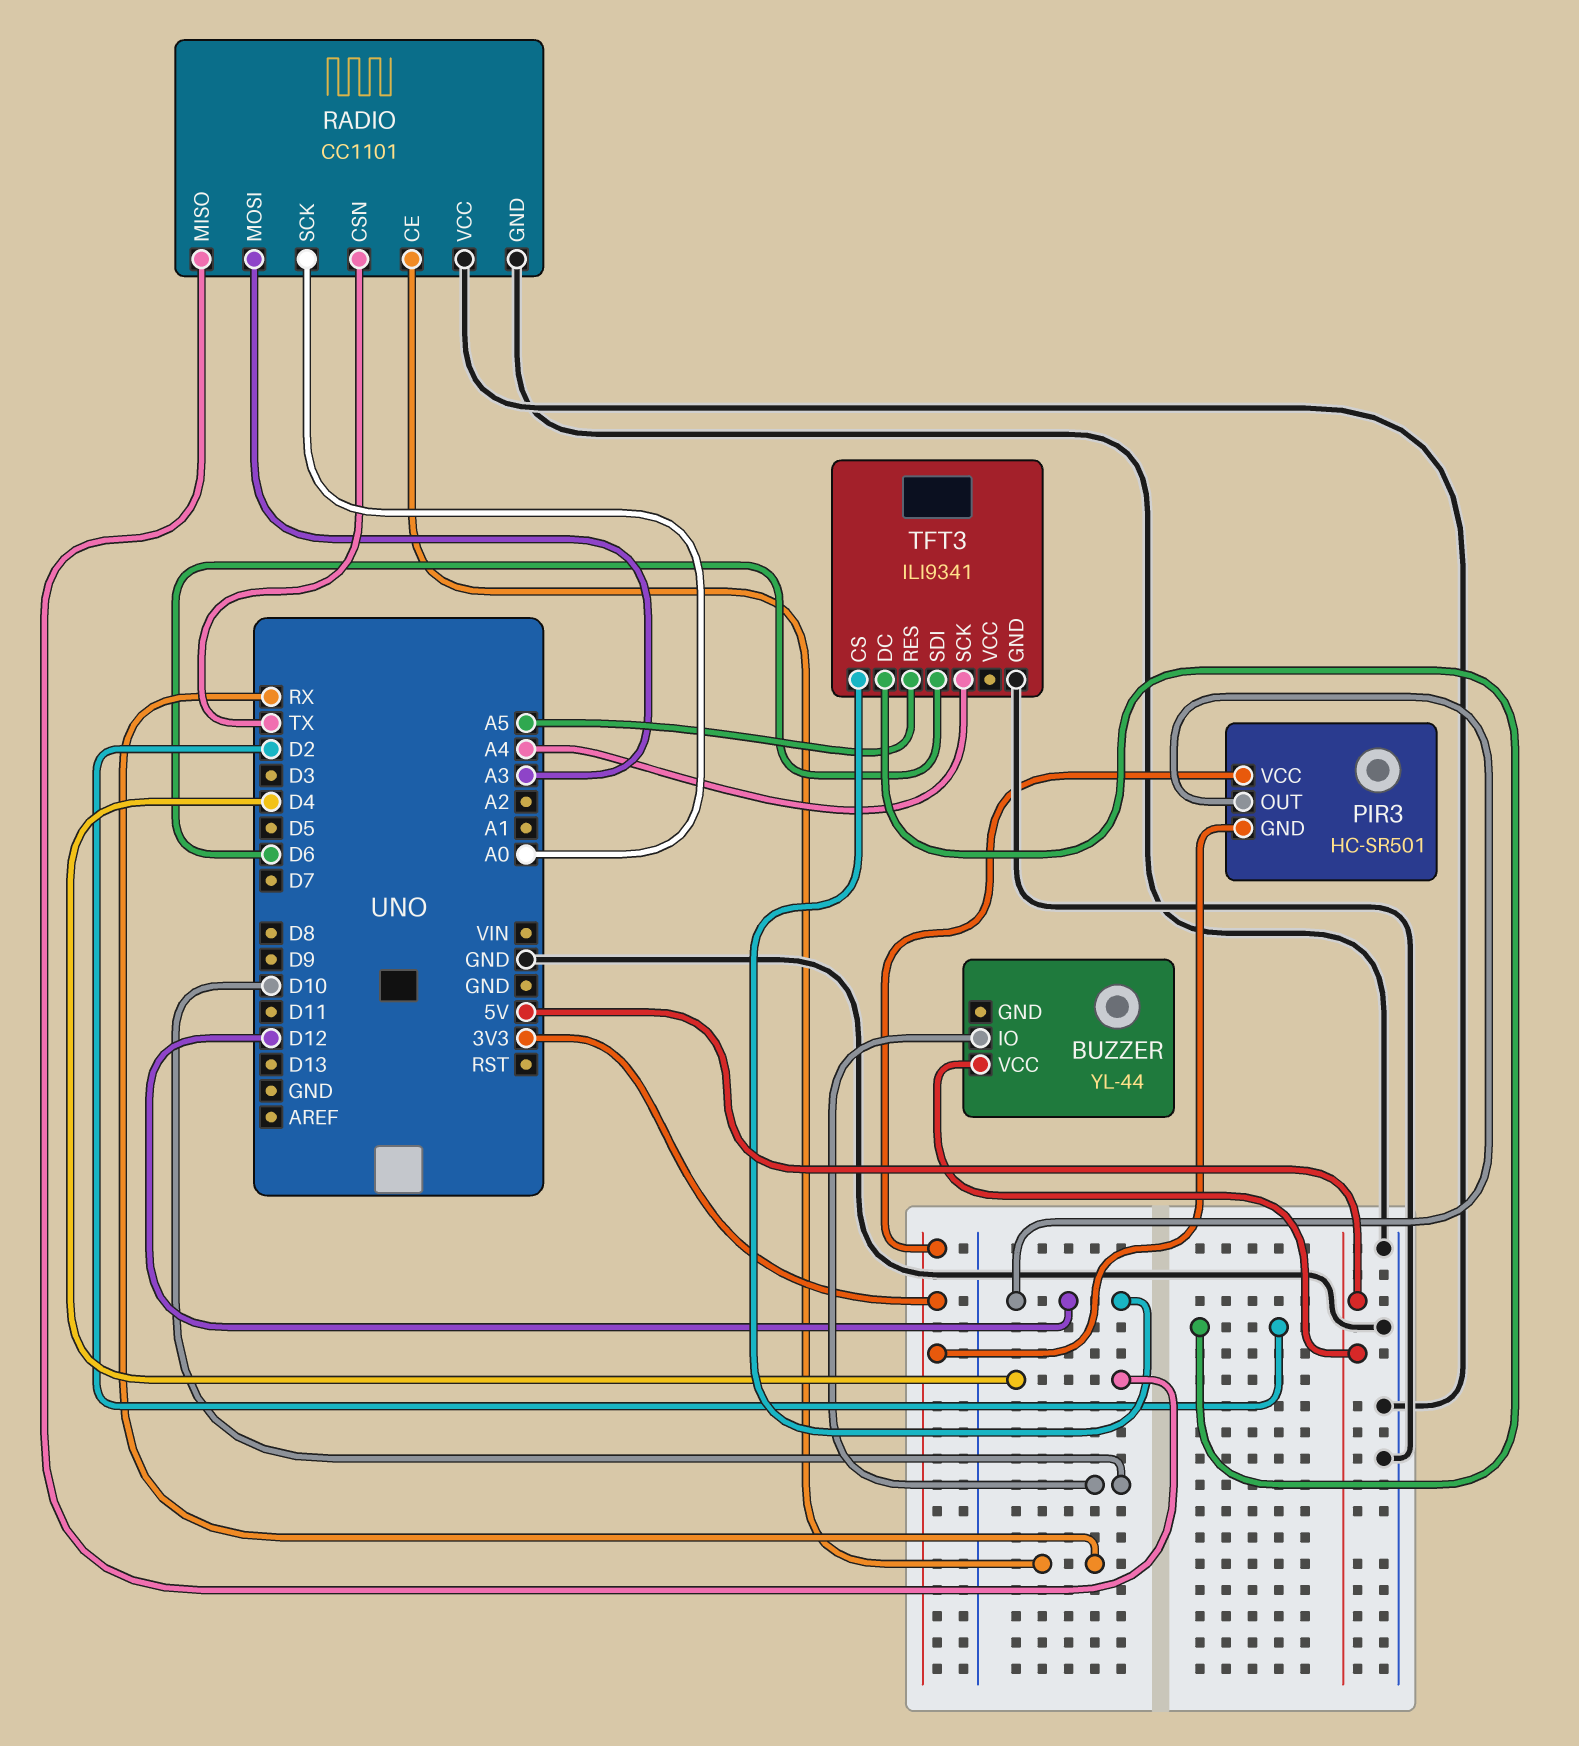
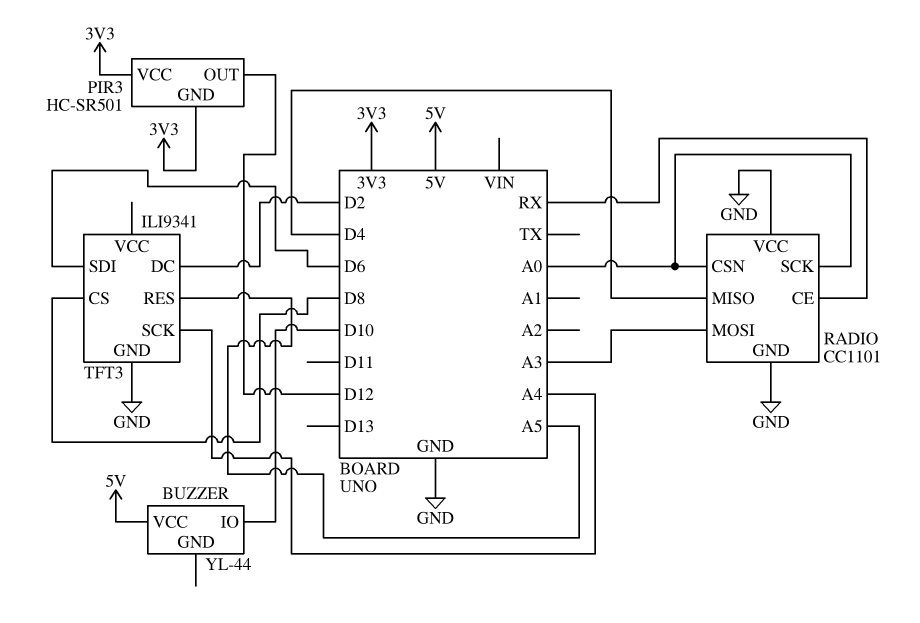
RADIO pin CSN: TX -> A0
TFT3 pin CS: D12 -> D8

